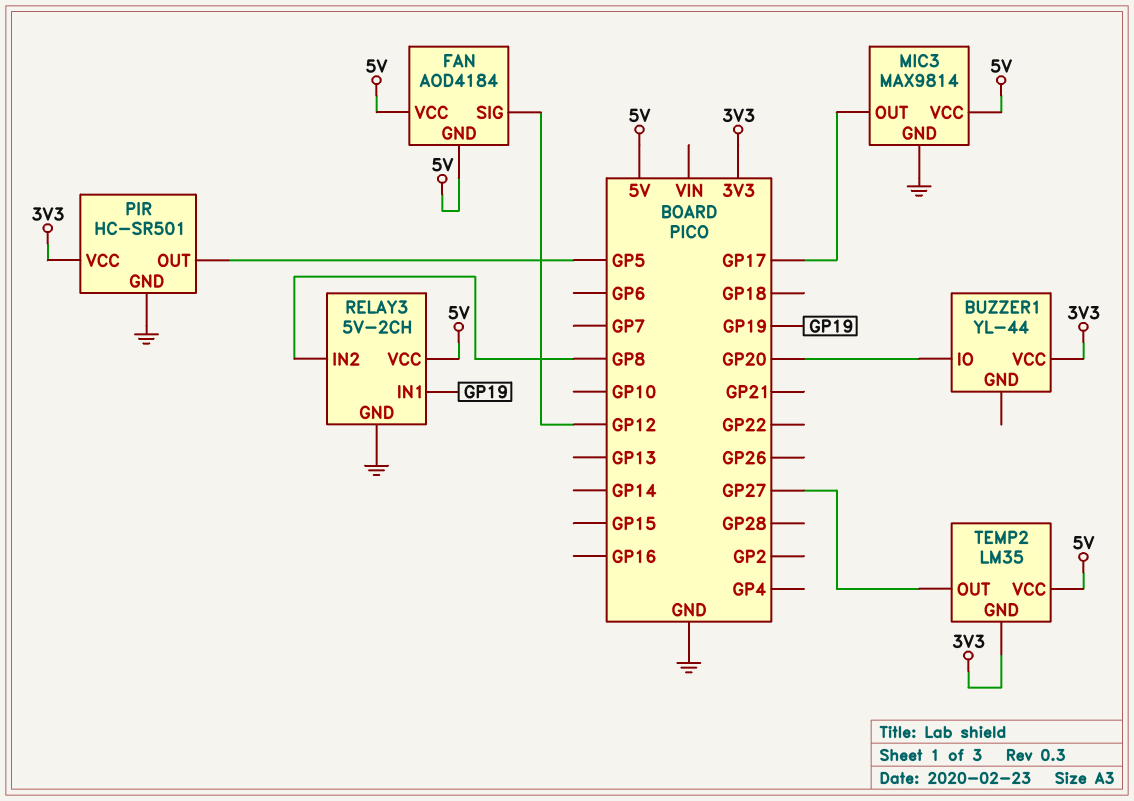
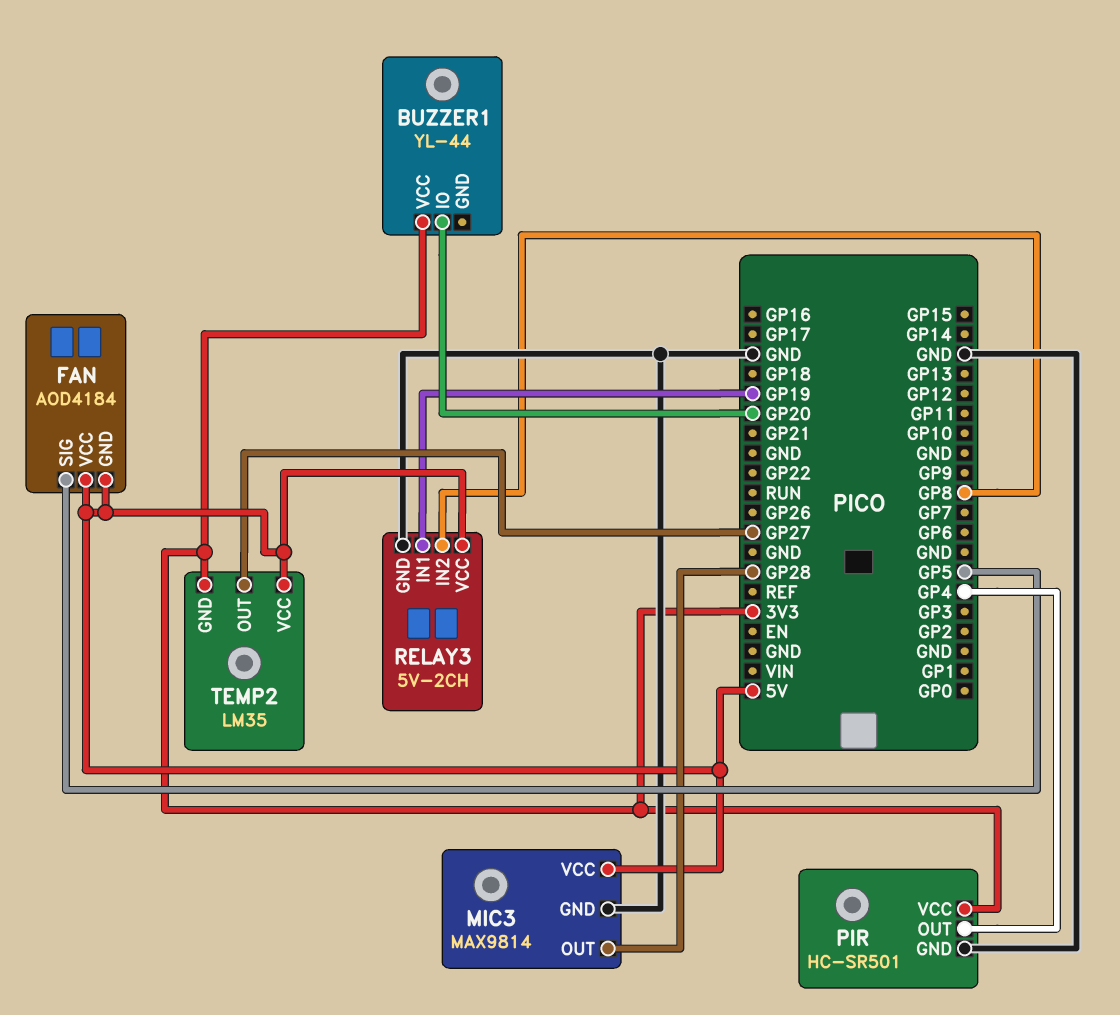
FAN pin SIG: GP12 -> GP5
MIC3 pin OUT: GP17 -> GP28
PIR pin OUT: GP5 -> GP4

